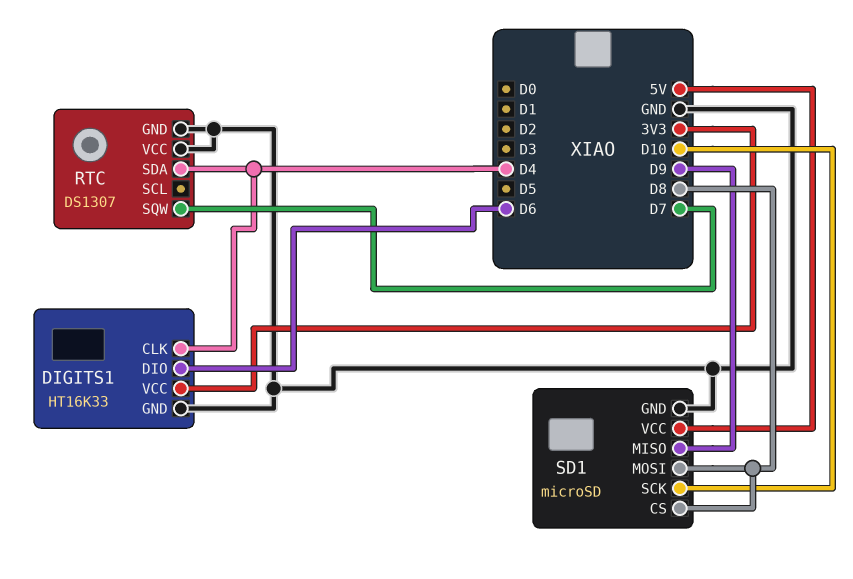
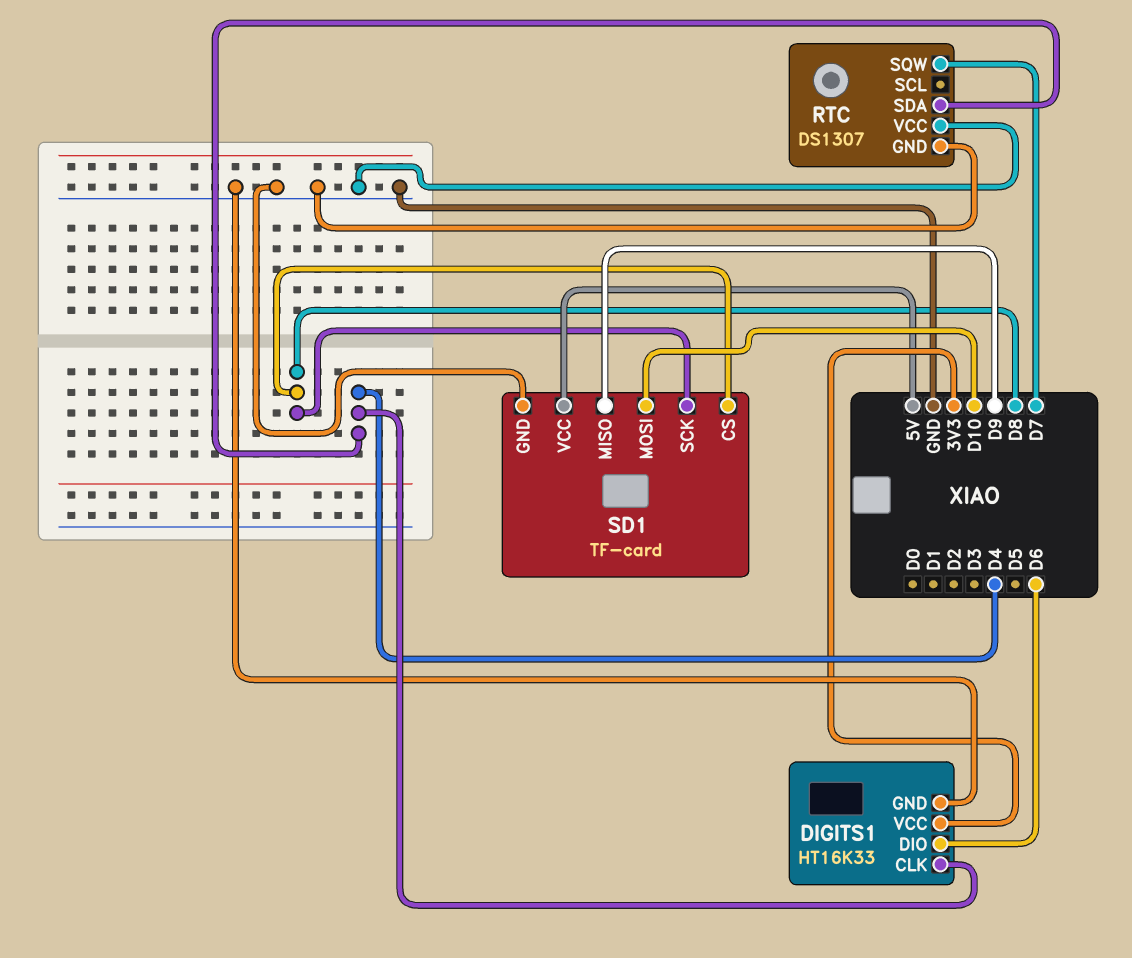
SD1: microSD -> TF-card
SD1 pin MOSI: D8 -> D10
SD1 pin SCK: D10 -> D8

